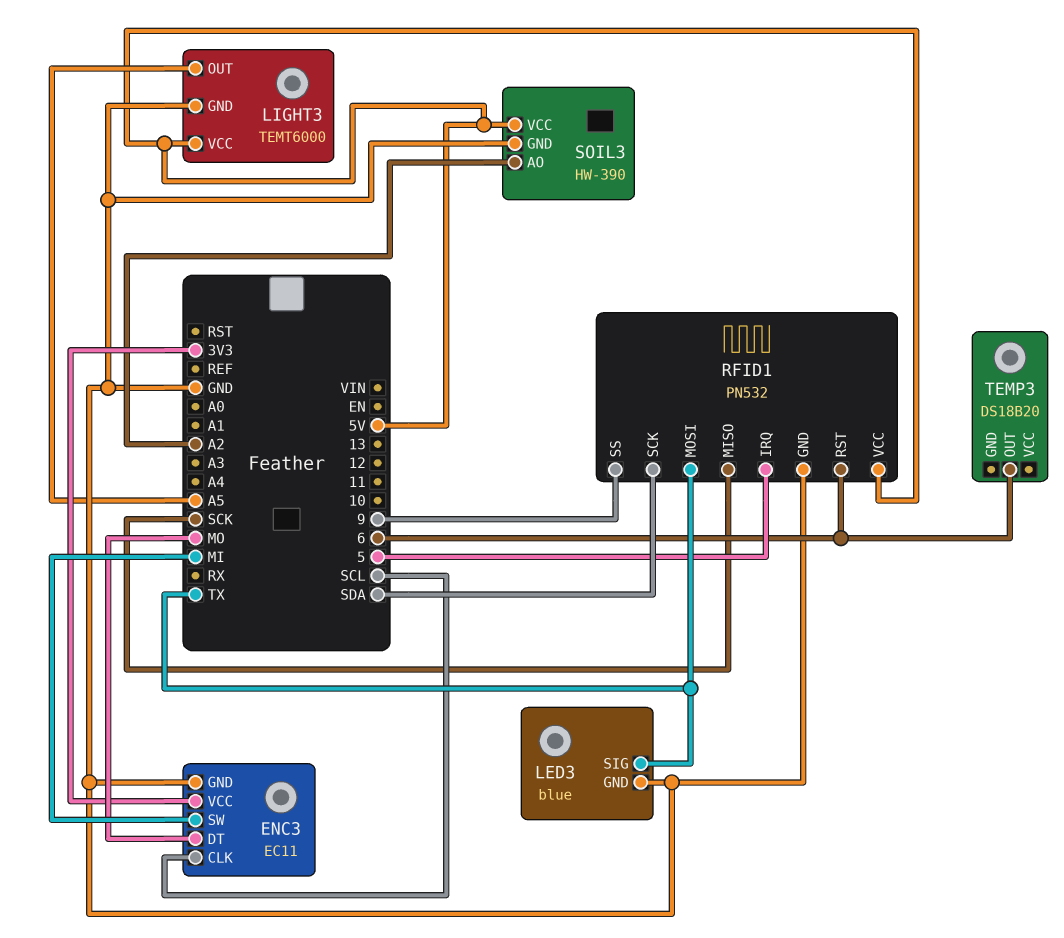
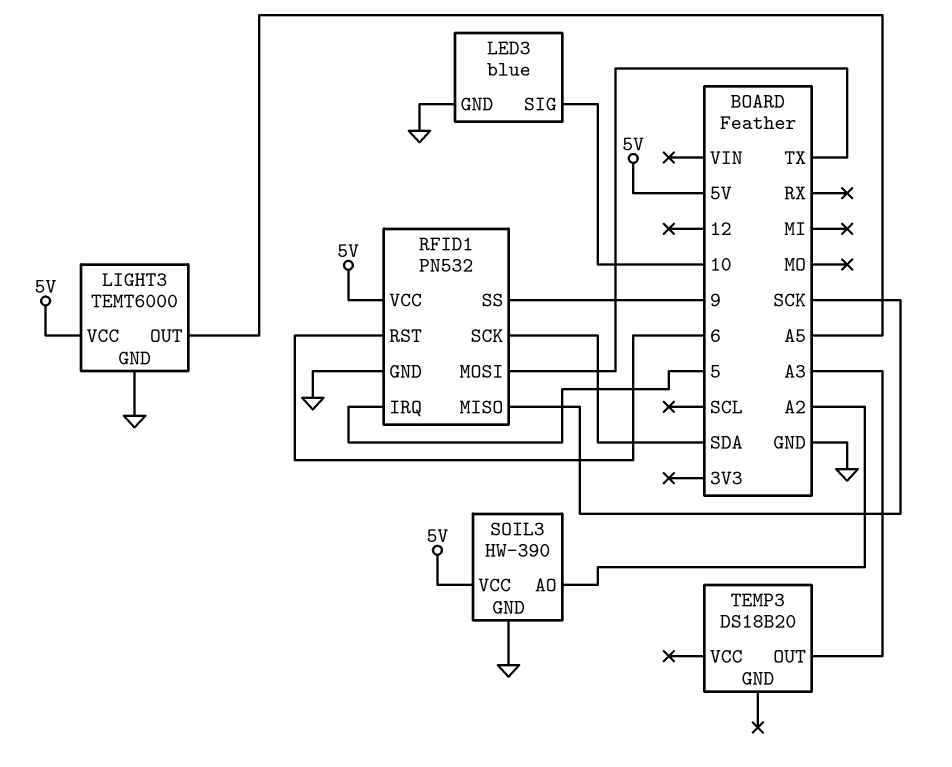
ENC3: EC11 -> none
ENC3 pin CLK: SCL -> none
ENC3 pin DT: MO -> none
ENC3 pin GND: GND -> none
ENC3 pin SW: MI -> none
ENC3 pin VCC: 3V3 -> none
LED3 pin SIG: TX -> 10
TEMP3 pin OUT: 6 -> A3

